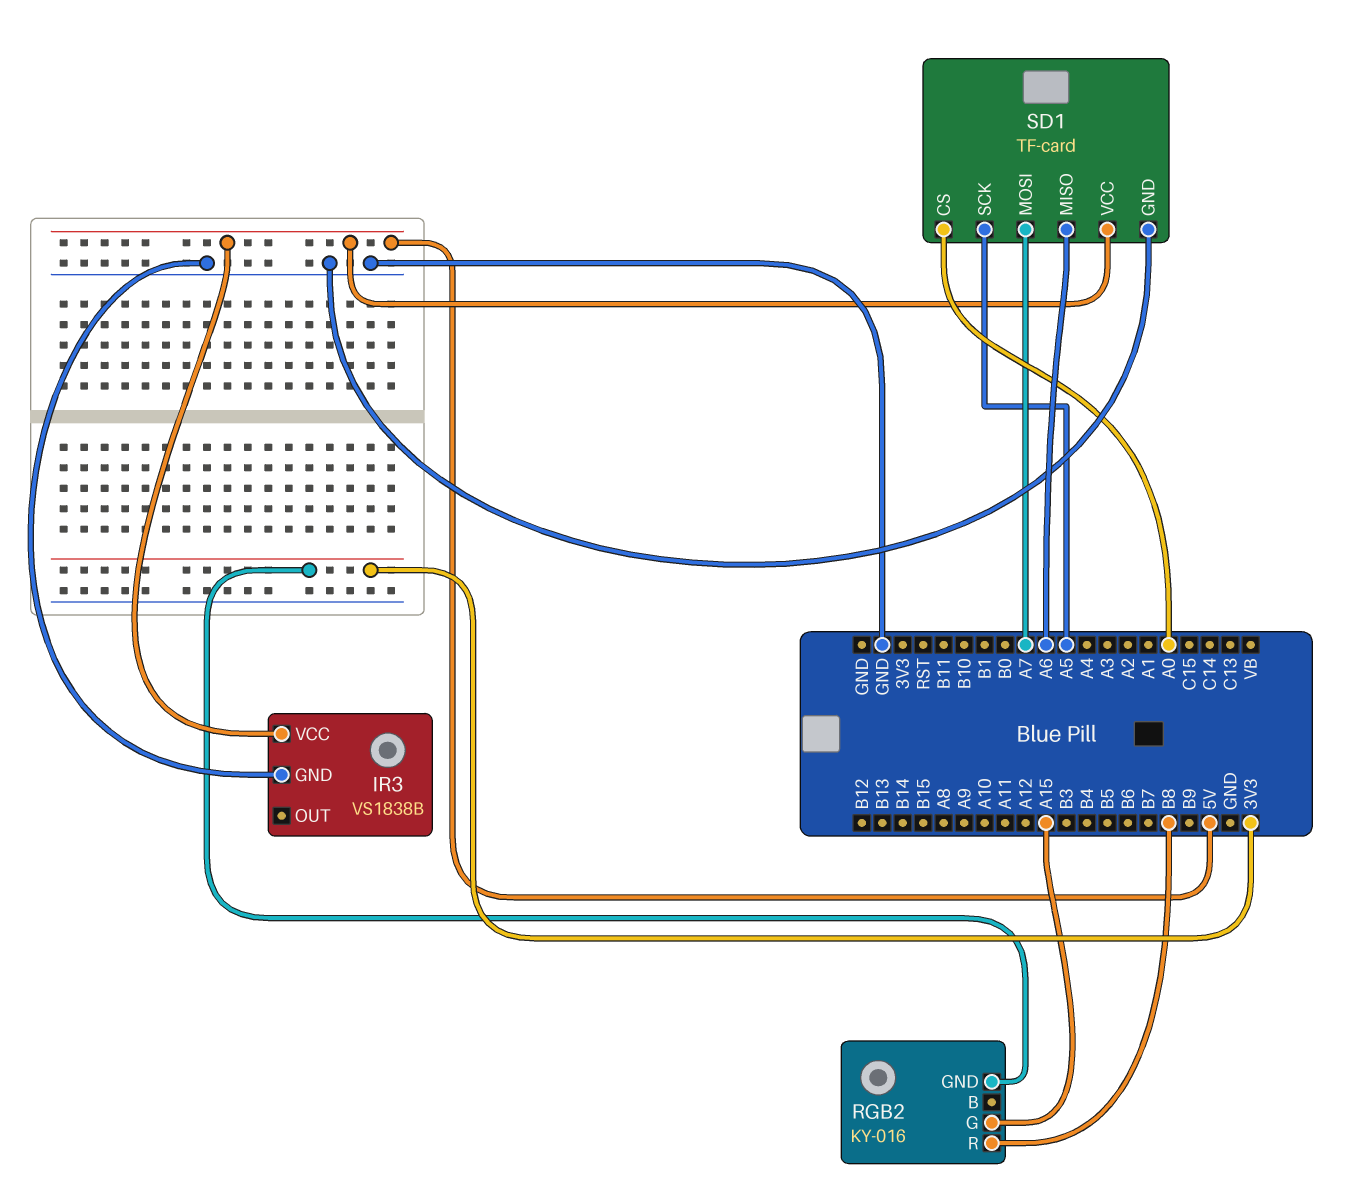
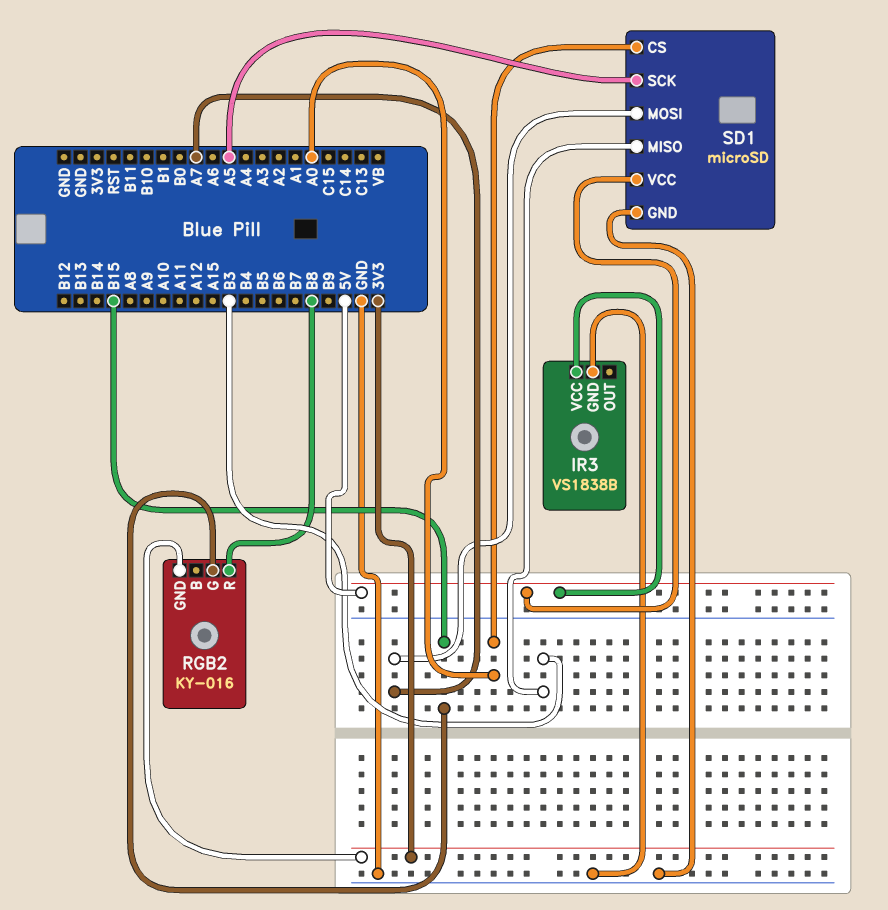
RGB2 pin G: A15 -> B15
SD1: TF-card -> microSD
SD1 pin MISO: A6 -> B3

